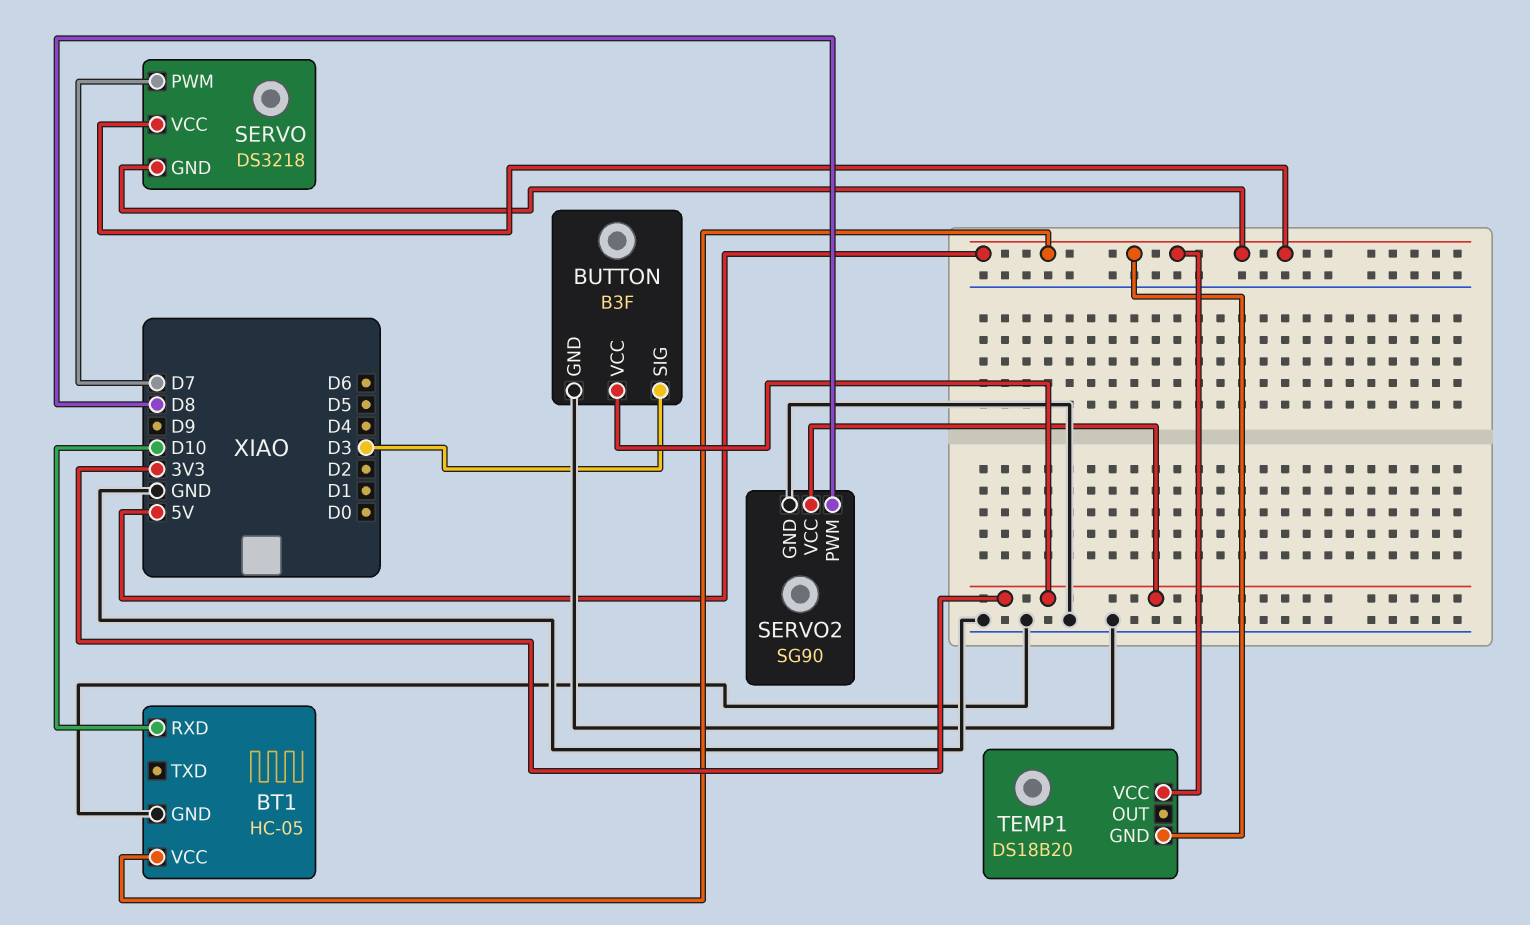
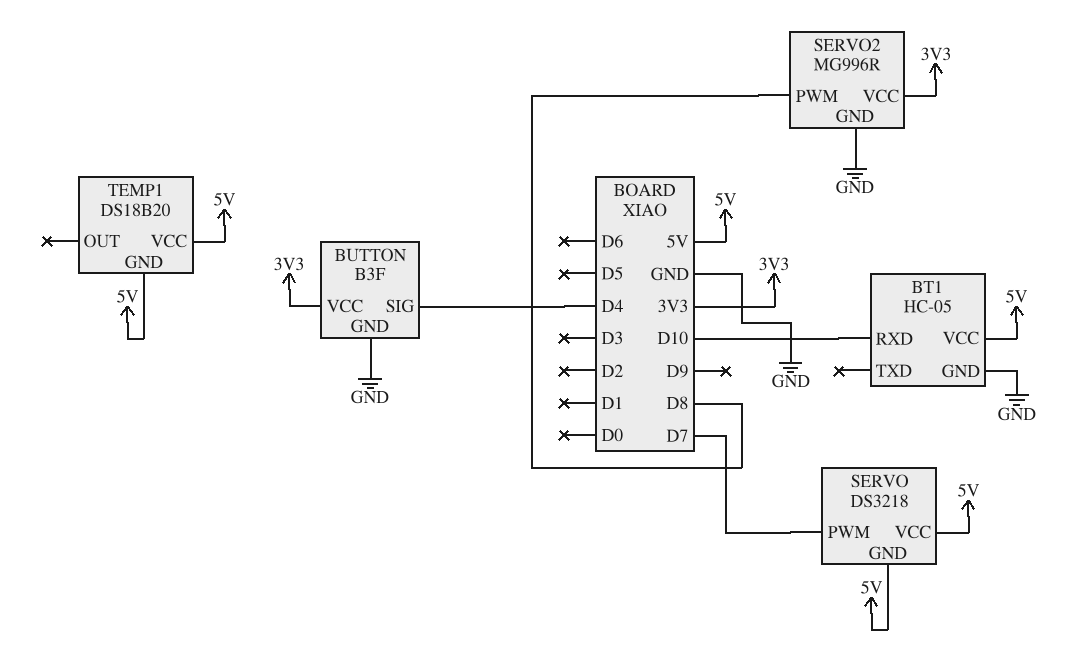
BUTTON pin SIG: D3 -> D4
SERVO2: SG90 -> MG996R

